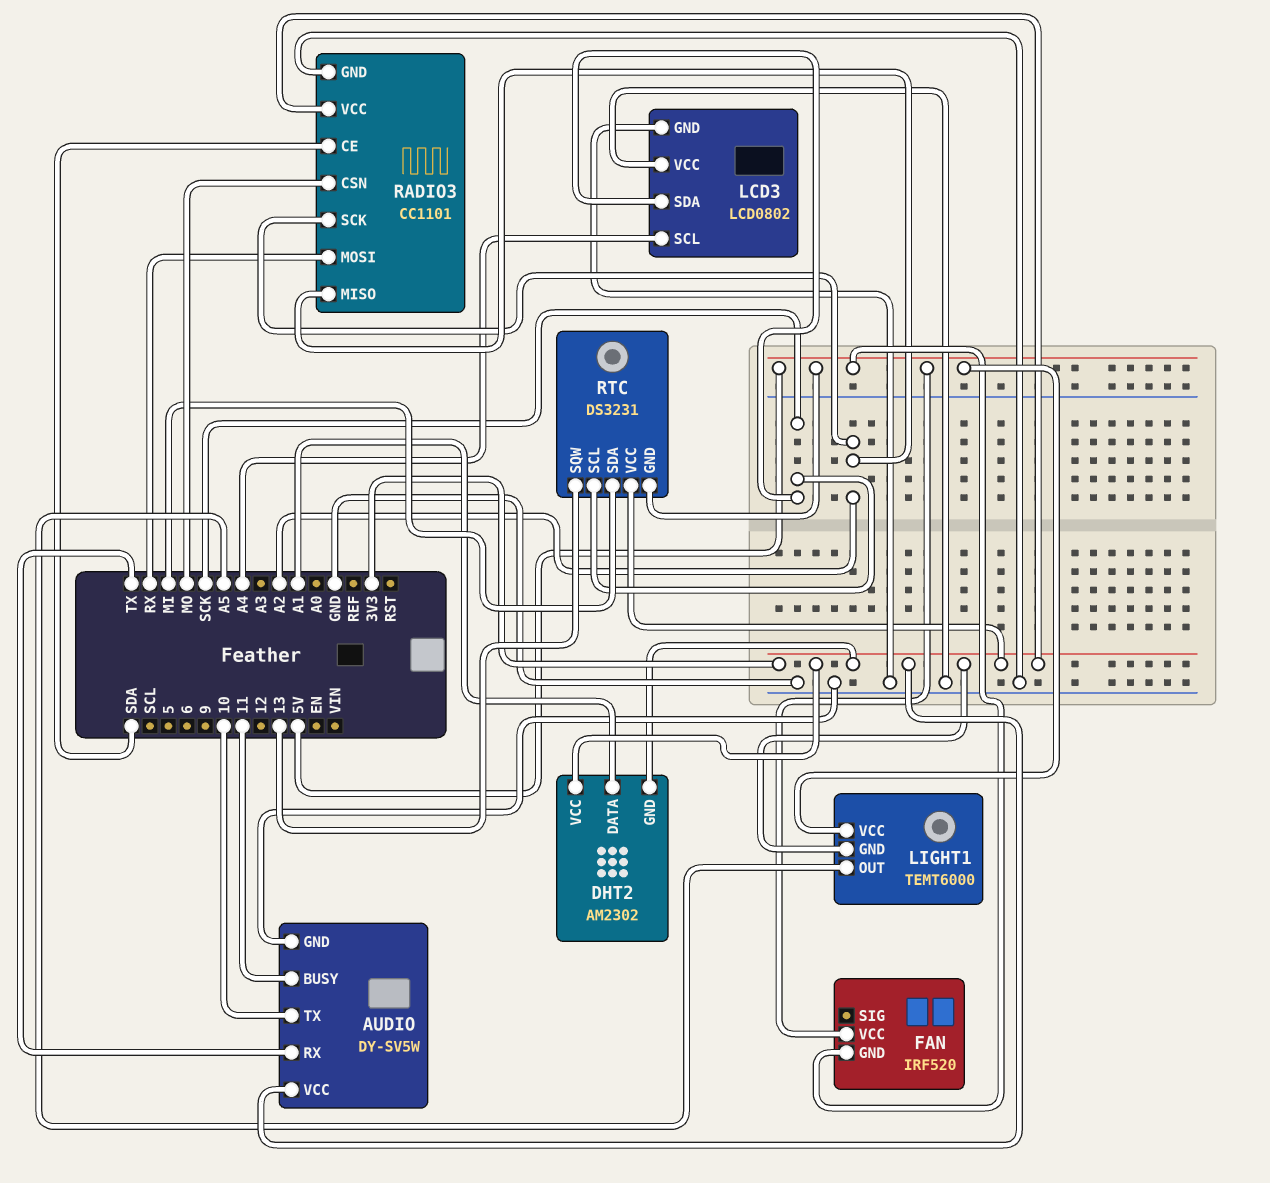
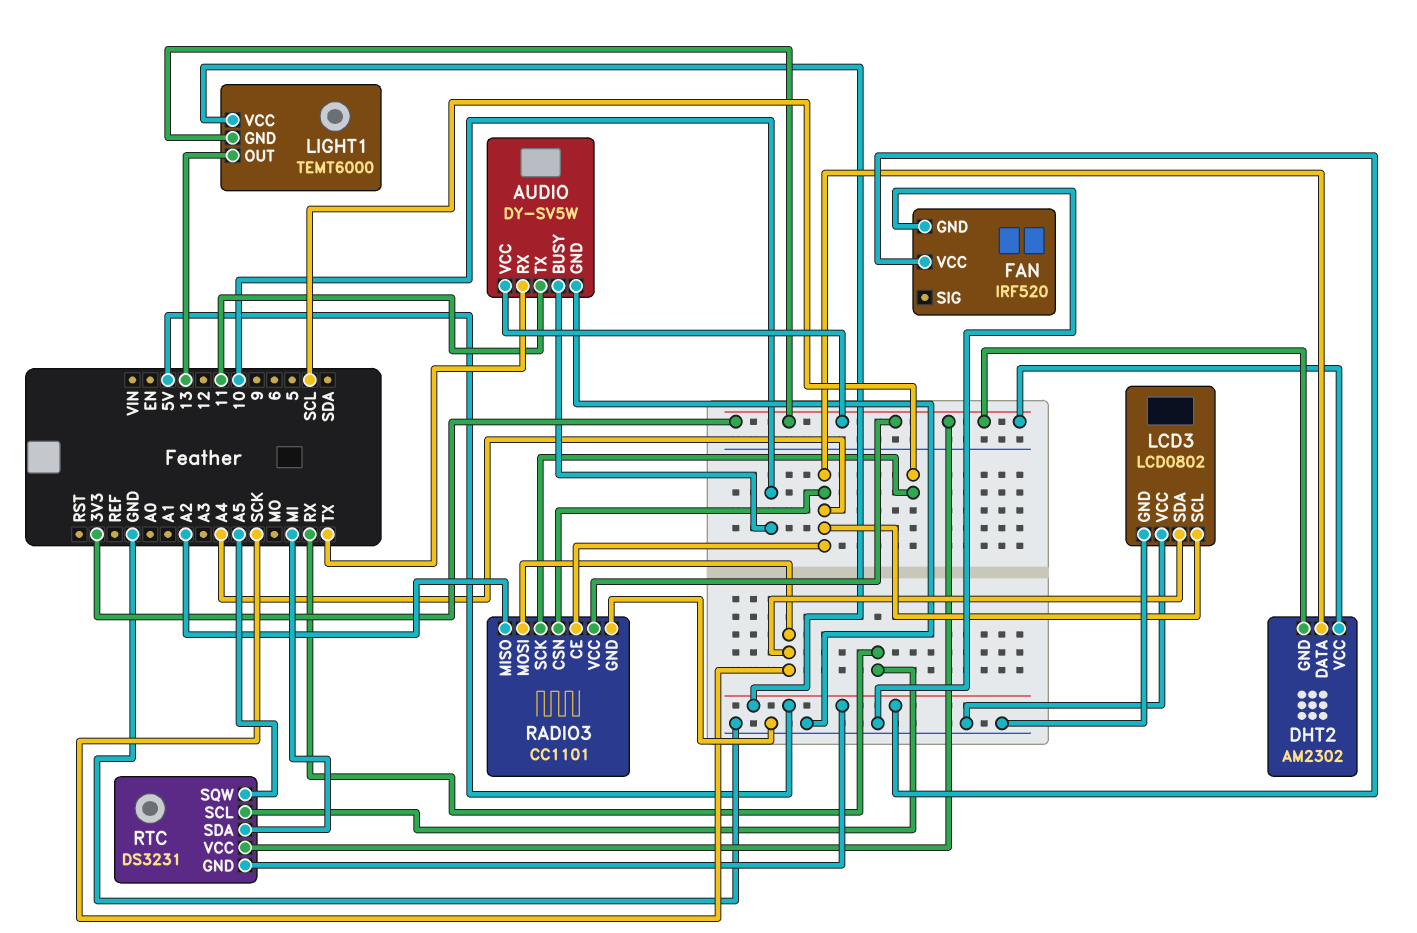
AUDIO pin BUSY: 11 -> 10
AUDIO pin TX: 10 -> 11
DHT2 pin DATA: A1 -> A4
FAN pin GND: 5V -> GND
LIGHT1 pin OUT: A5 -> 13
RADIO3 pin CE: SDA -> A4
RADIO3 pin CSN: MO -> A4
RADIO3 pin MOSI: RX -> SCK
RADIO3 pin SCK: A2 -> SCL
RTC pin SCL: SCK -> RX
RTC pin SQW: 13 -> A5

